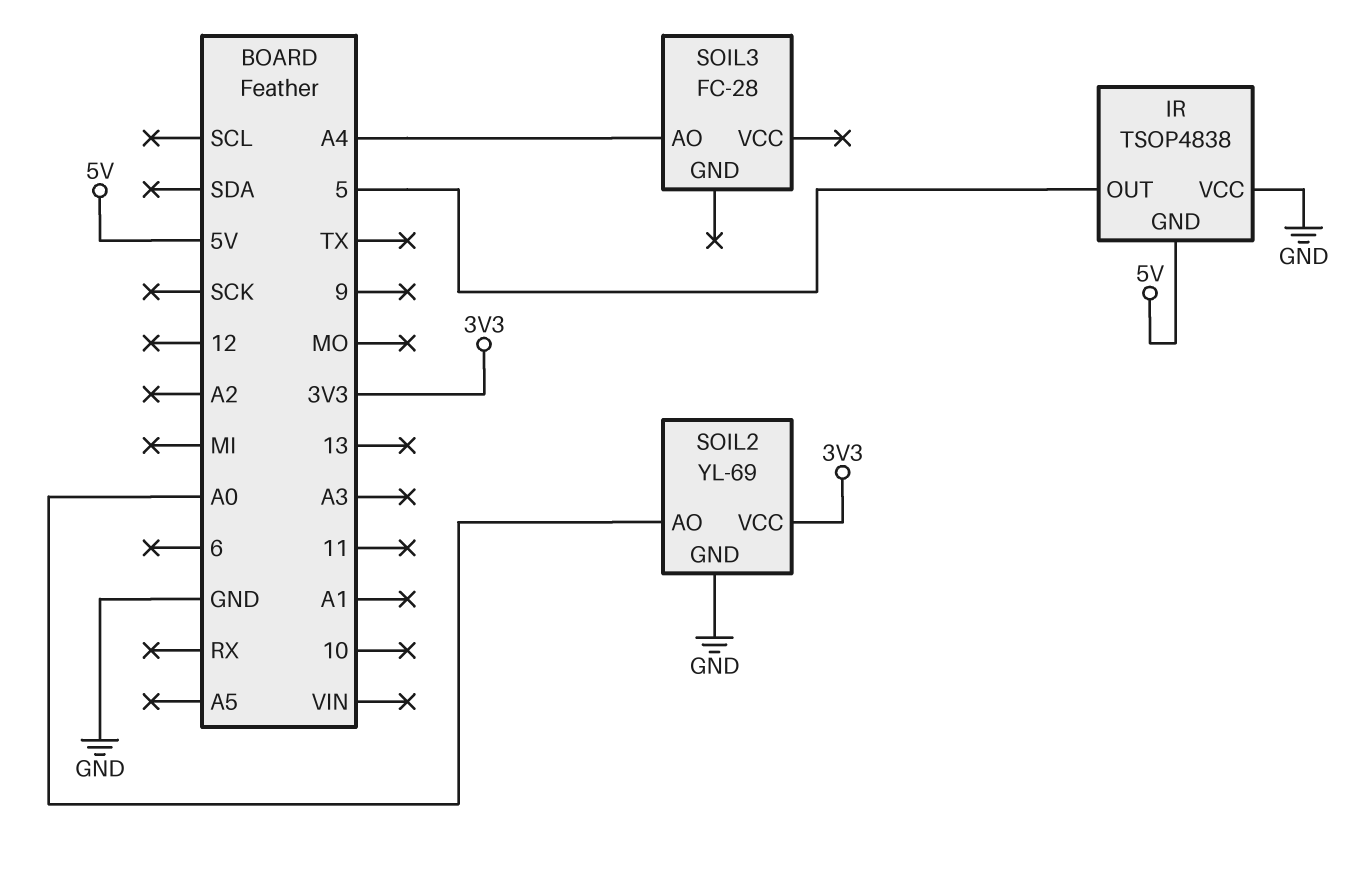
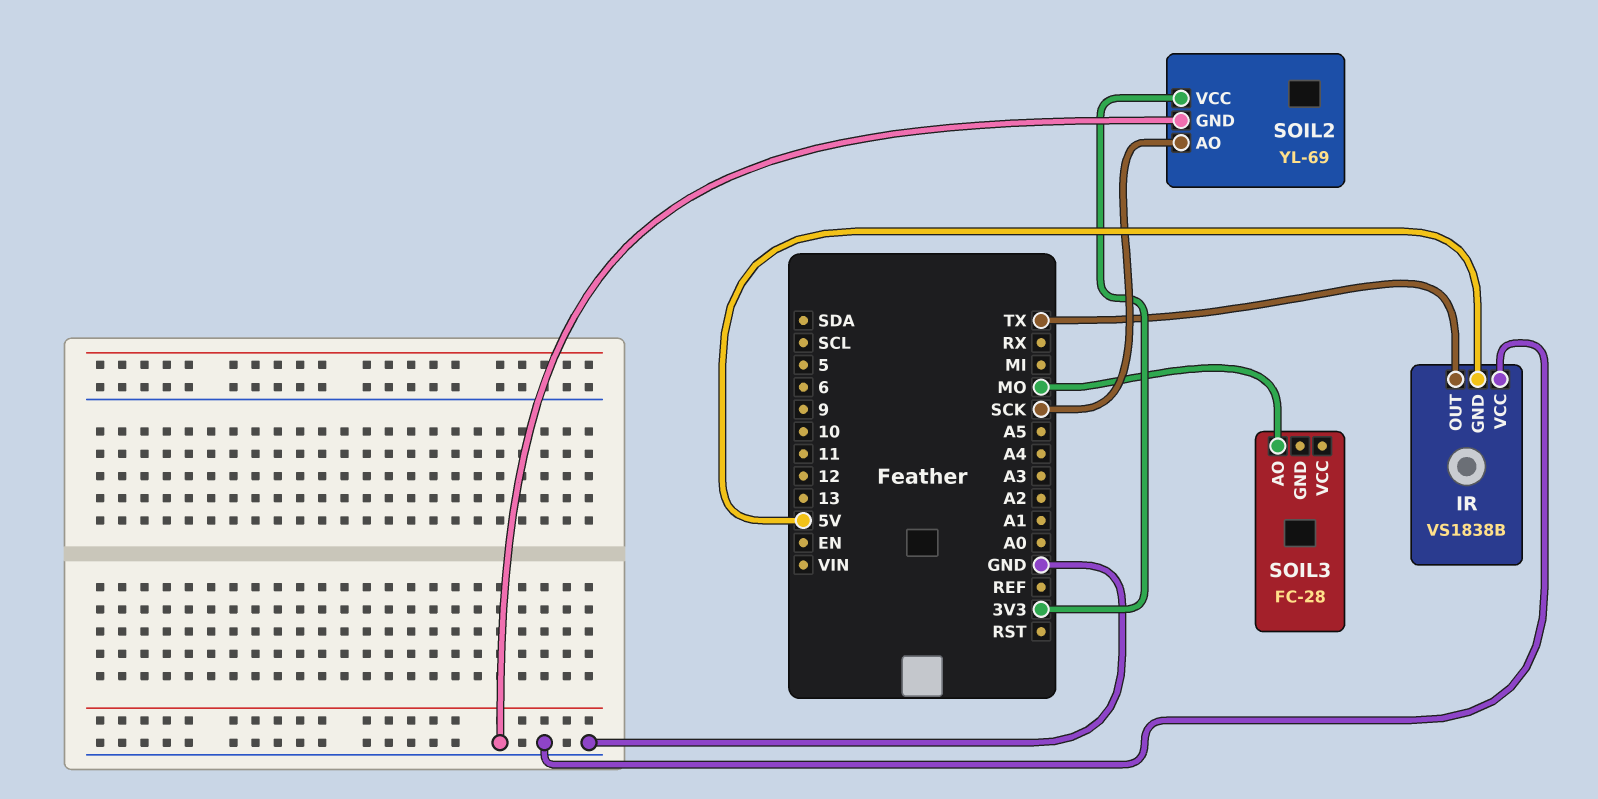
IR: TSOP4838 -> VS1838B
IR pin OUT: 5 -> TX
SOIL2 pin AO: A0 -> SCK
SOIL3 pin AO: A4 -> MO

